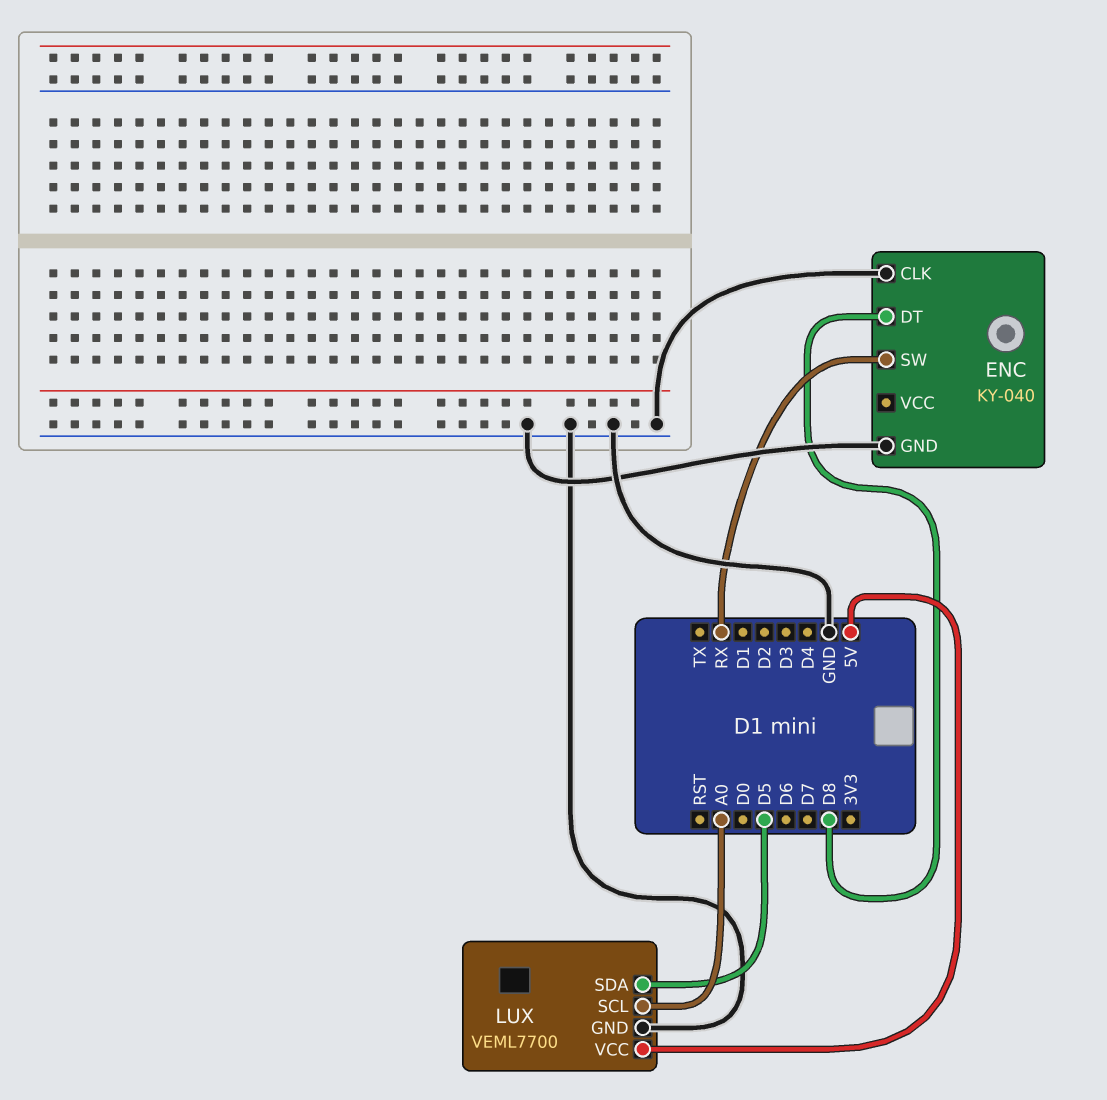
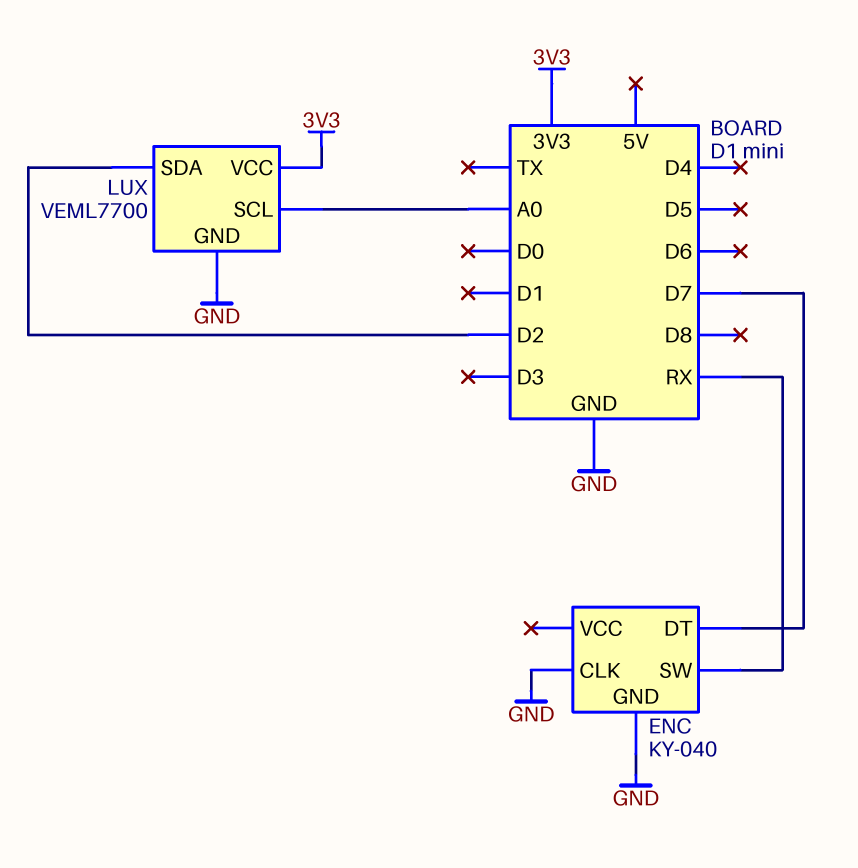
ENC pin DT: D8 -> D7
LUX pin SDA: D5 -> D2
LUX pin VCC: 5V -> 3V3

